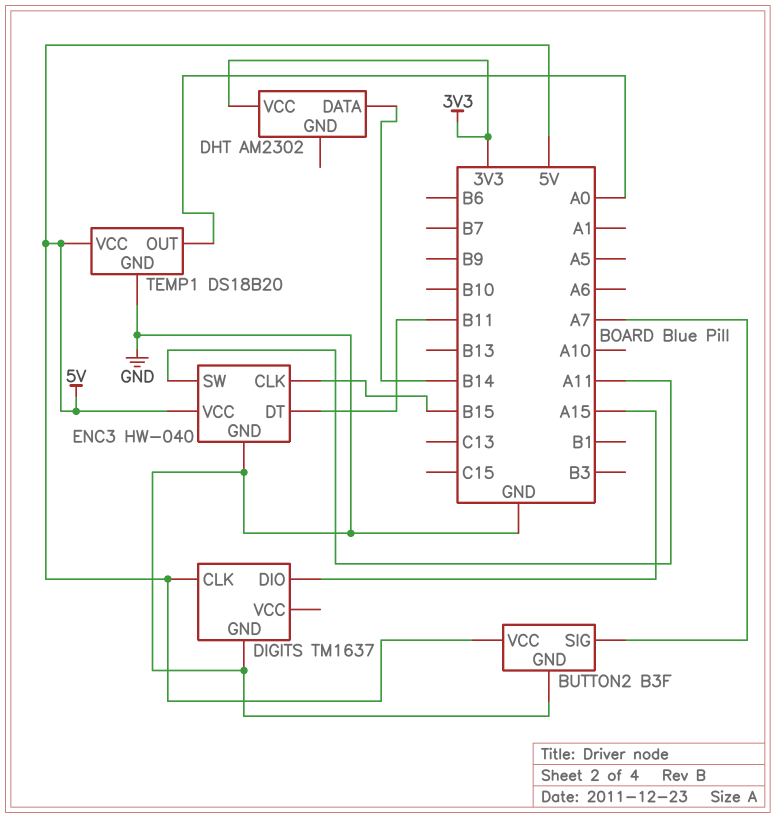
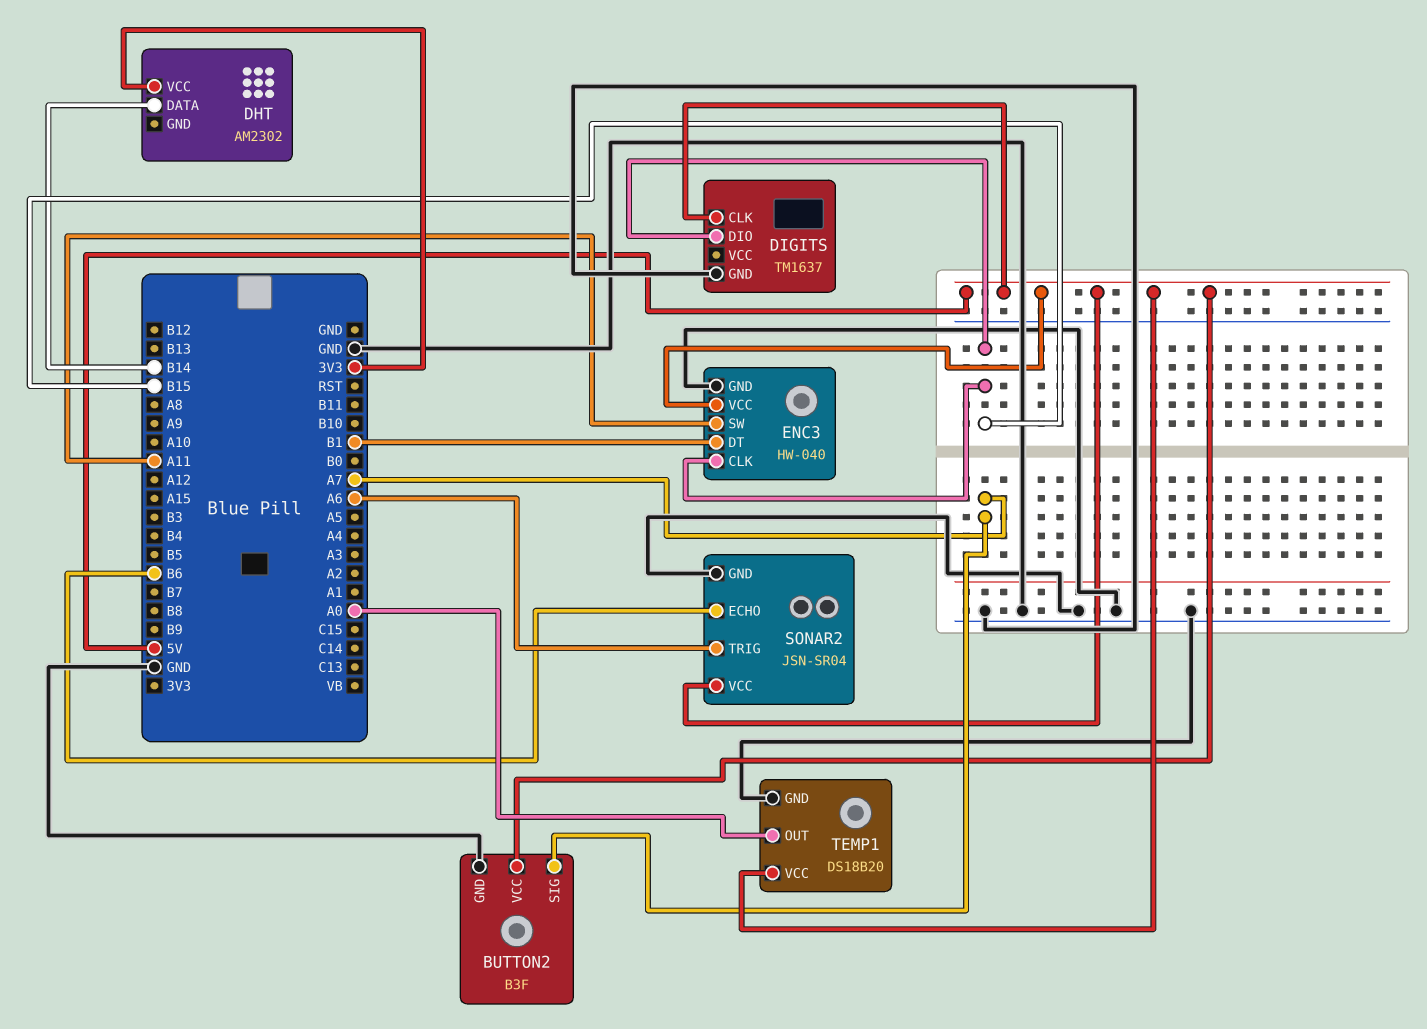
DIGITS pin DIO: A15 -> B15
ENC3 pin DT: B11 -> B1
SONAR2: none -> JSN-SR04
SONAR2 pin ECHO: none -> B6
SONAR2 pin GND: none -> GND
SONAR2 pin TRIG: none -> A6
SONAR2 pin VCC: none -> 5V

